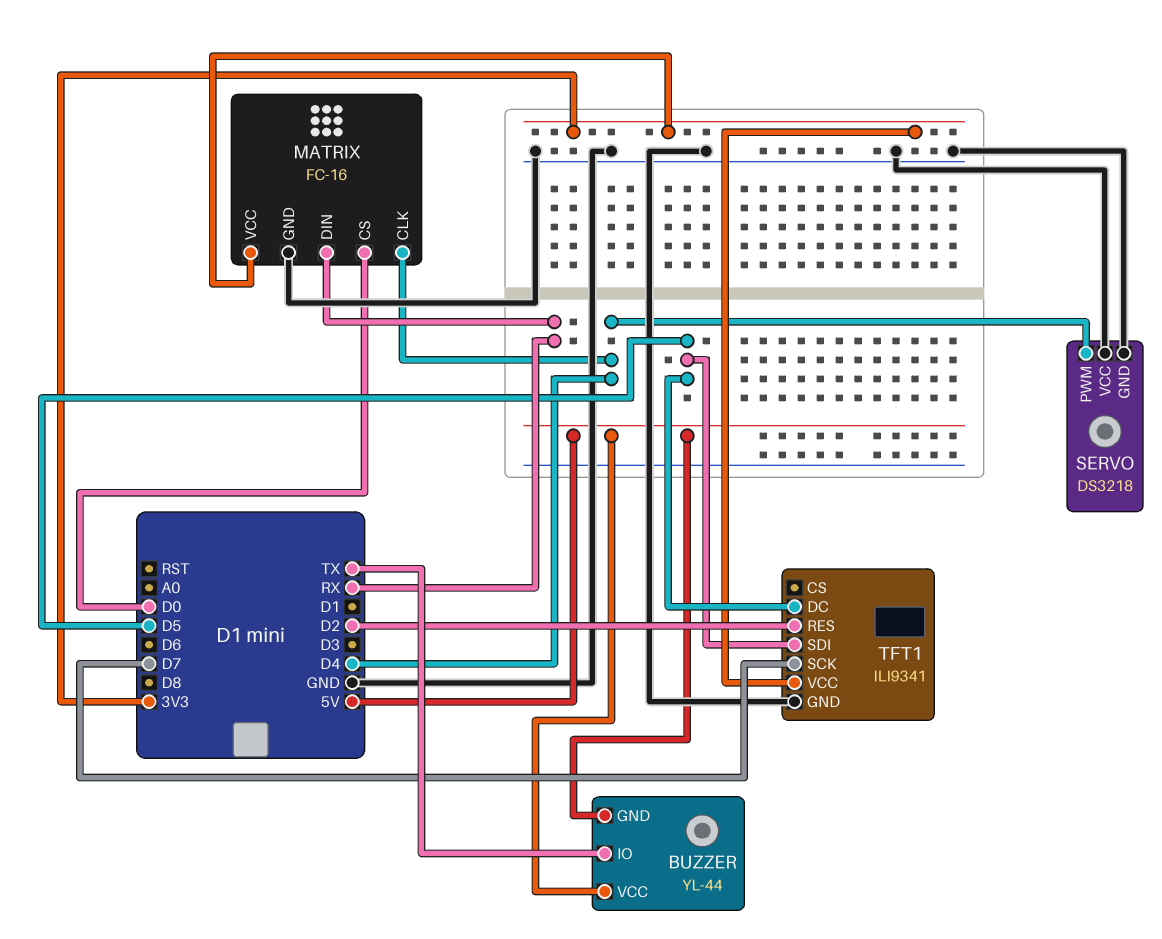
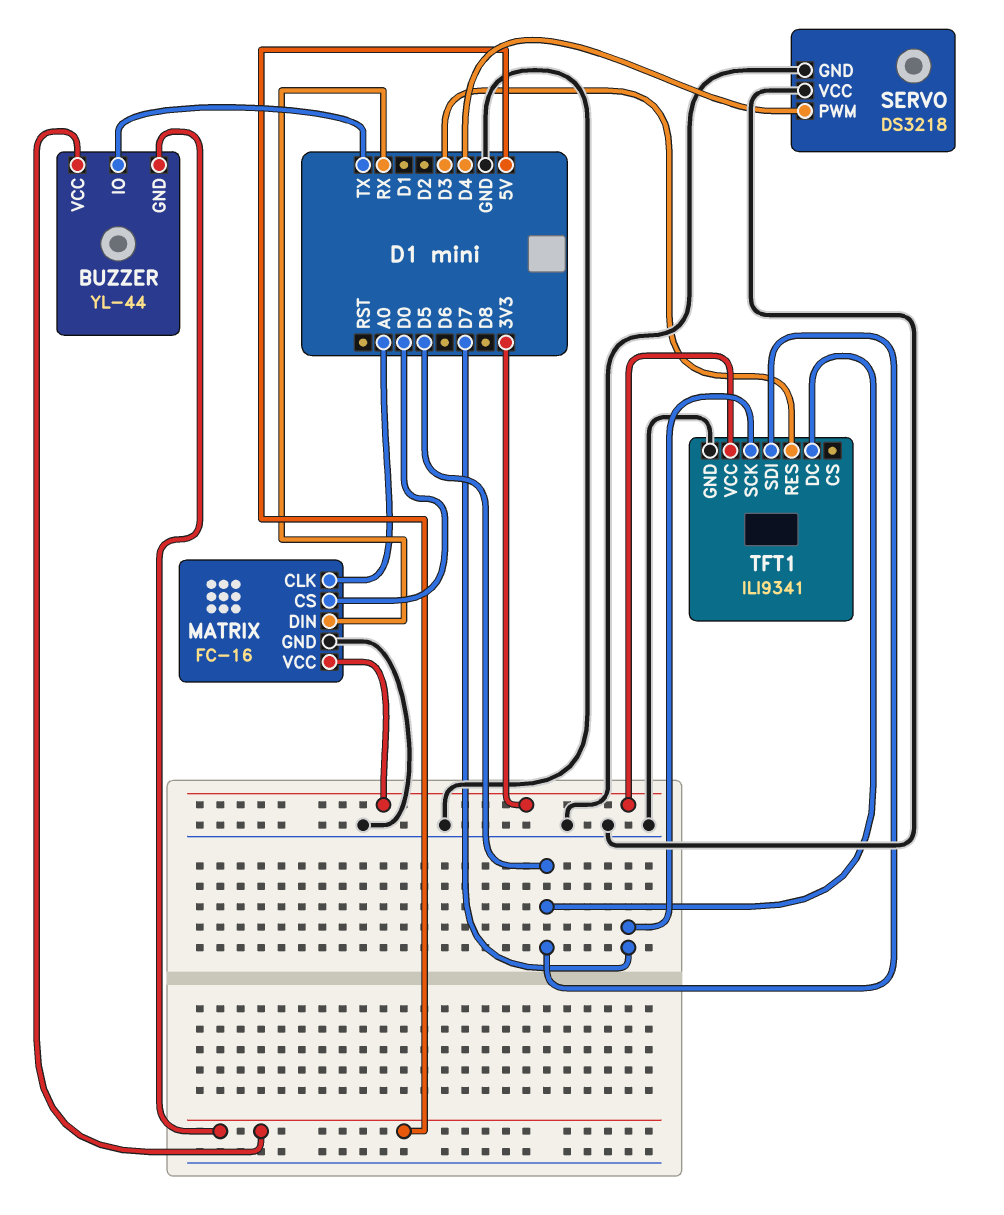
MATRIX pin CLK: D4 -> A0
TFT1 pin RES: D2 -> D3

